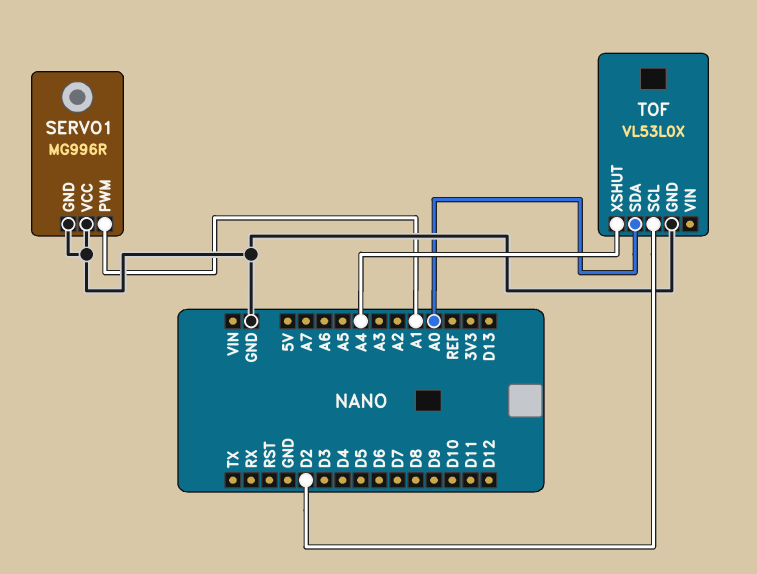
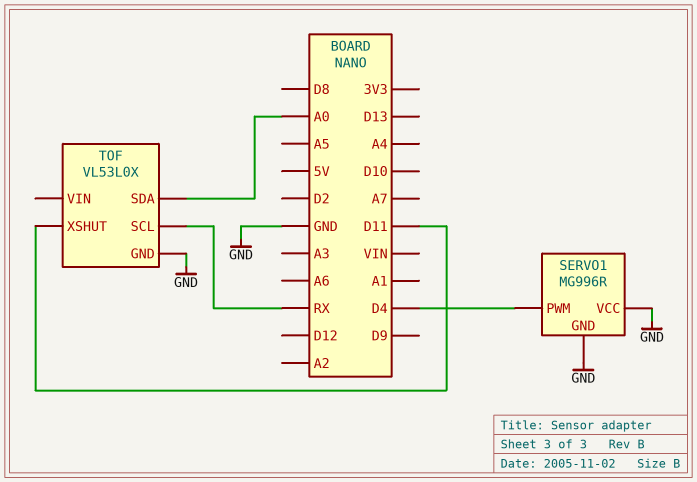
SERVO1 pin PWM: A1 -> D4
TOF pin SCL: D2 -> RX
TOF pin XSHUT: A4 -> D11

